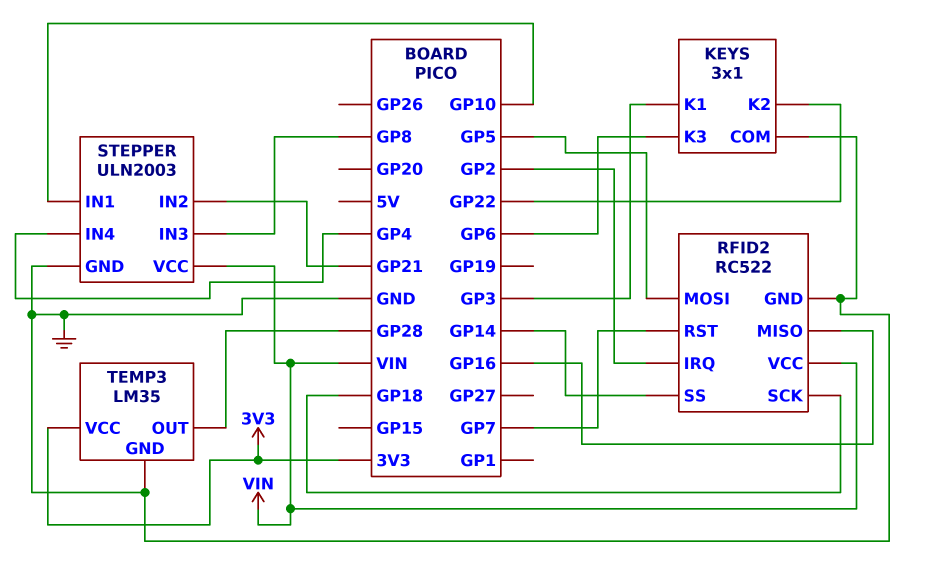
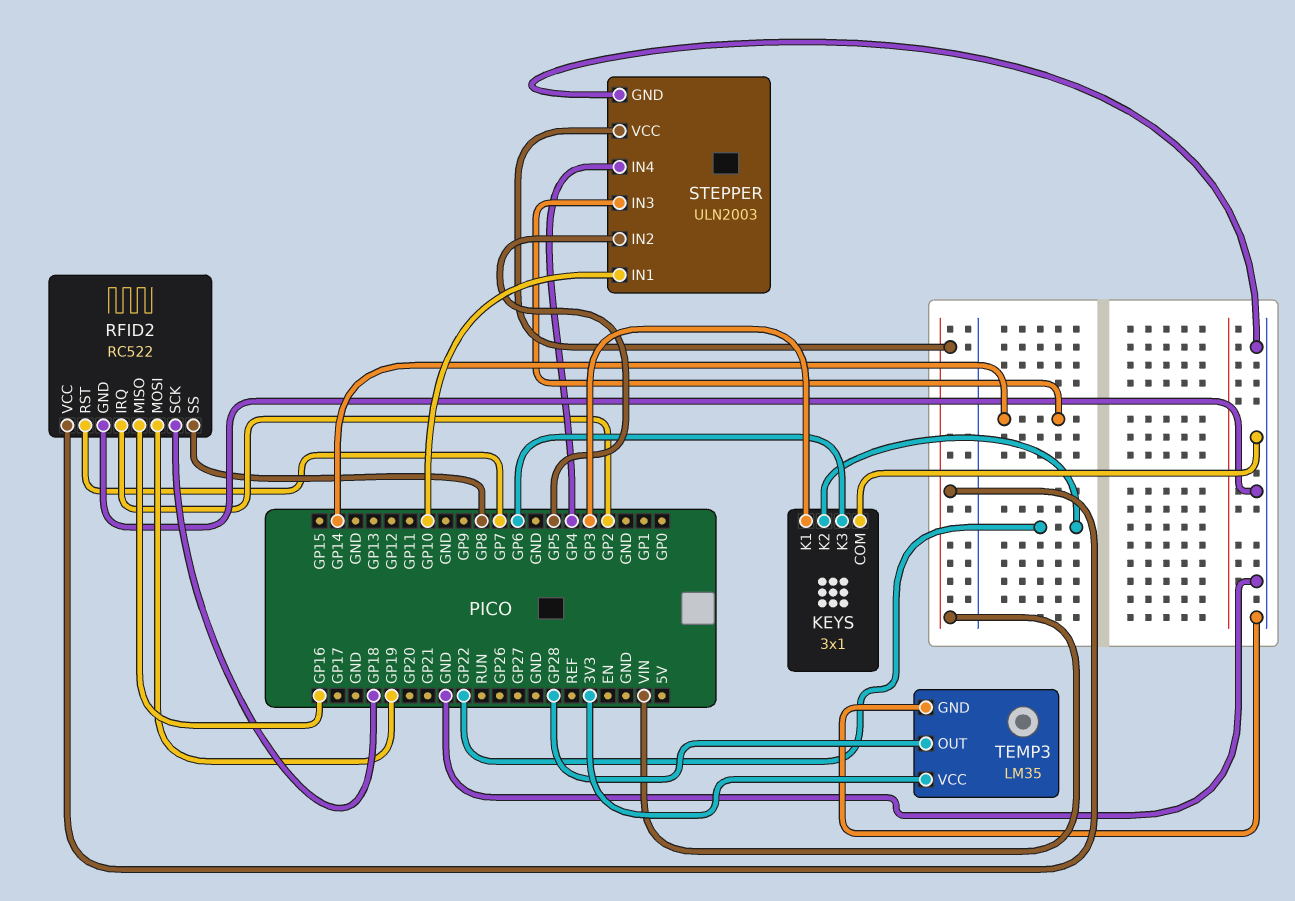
RFID2 pin MOSI: GP5 -> GP19
RFID2 pin SS: GP14 -> GP8
STEPPER pin IN2: GP21 -> GP5
STEPPER pin IN3: GP8 -> GP14

